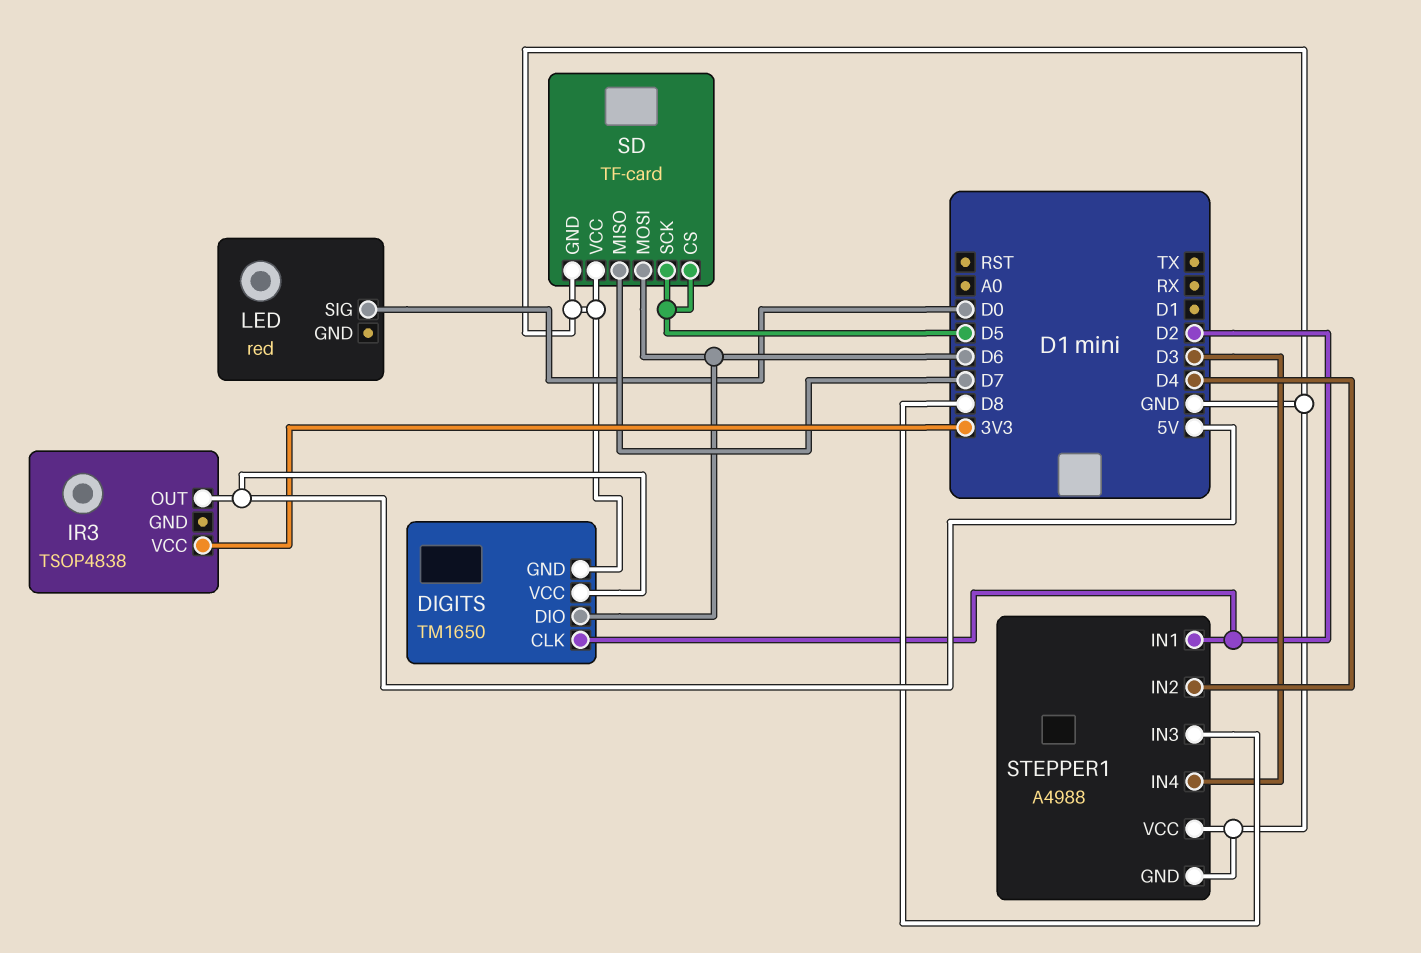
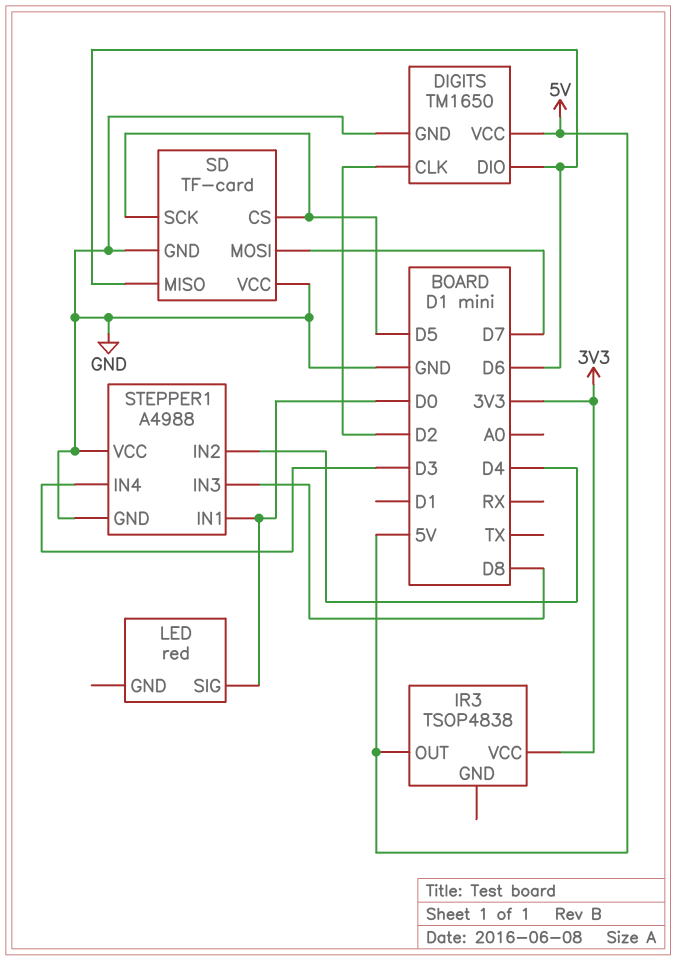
SD pin MISO: D7 -> D6
SD pin MOSI: D6 -> D7
STEPPER1 pin IN1: D2 -> D0

